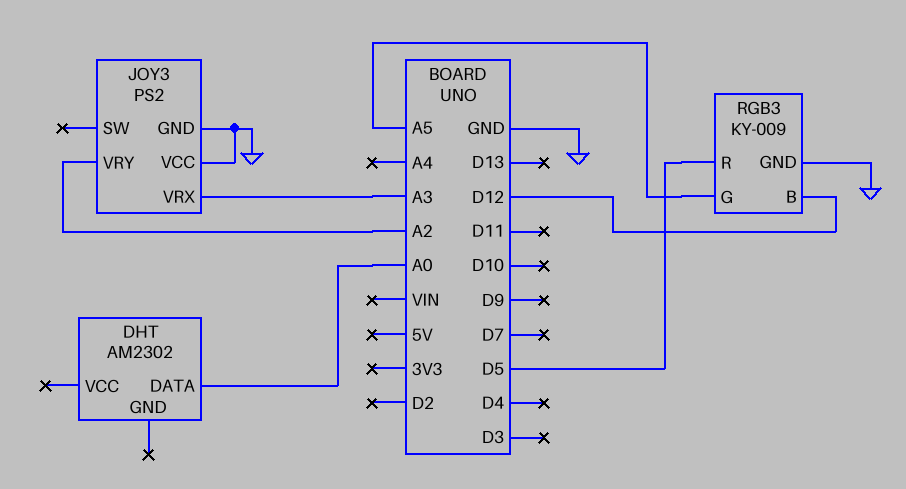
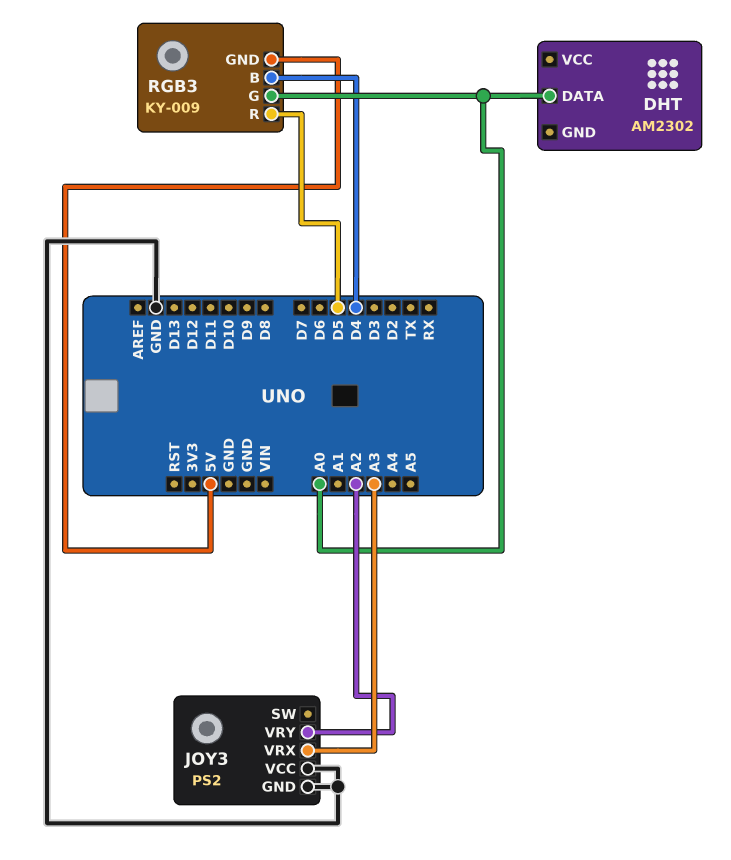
RGB3 pin B: D12 -> D4
RGB3 pin G: A5 -> A0
RGB3 pin GND: GND -> 5V

